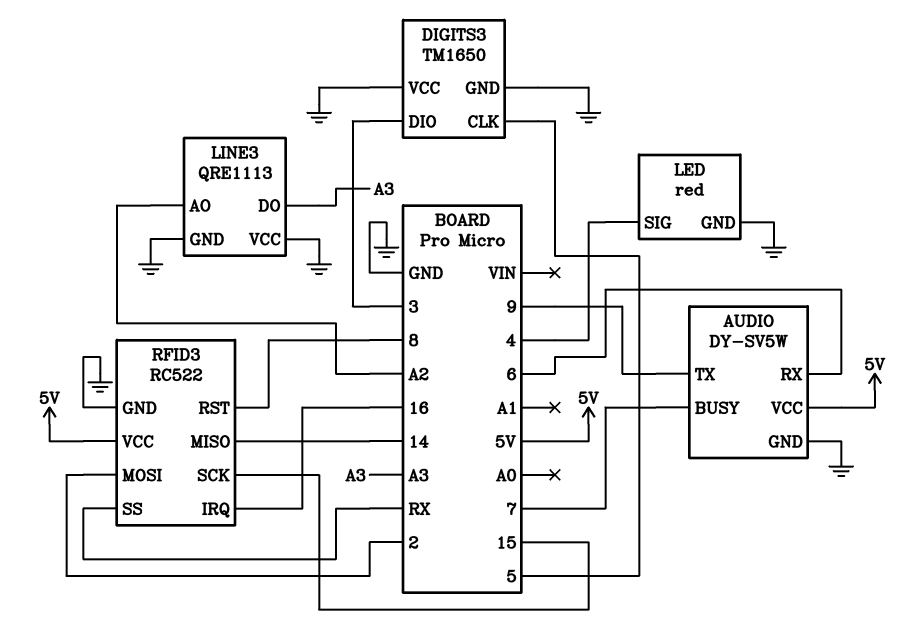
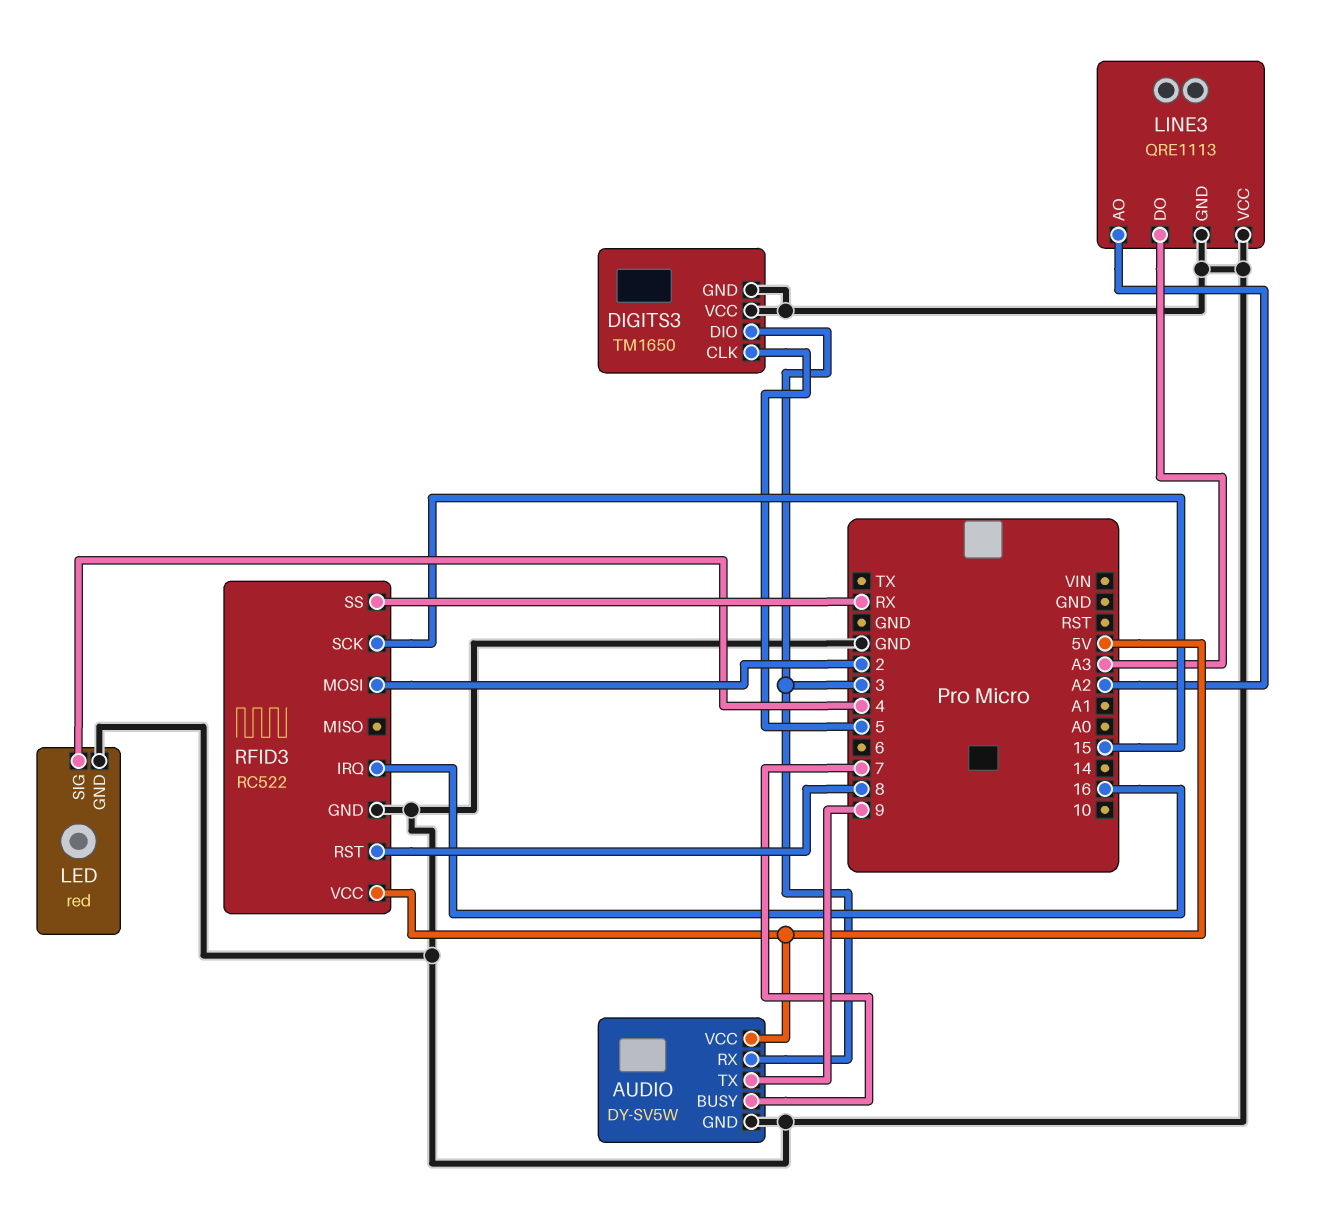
AUDIO pin RX: 6 -> 3
RFID3 pin MISO: 14 -> none

